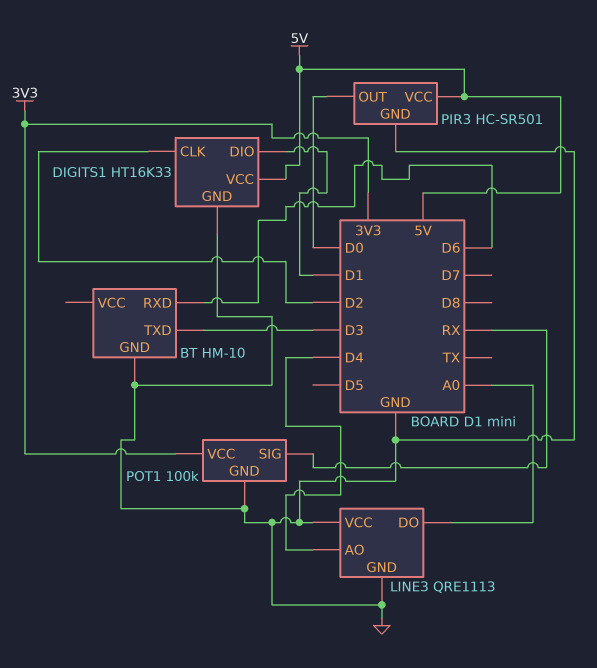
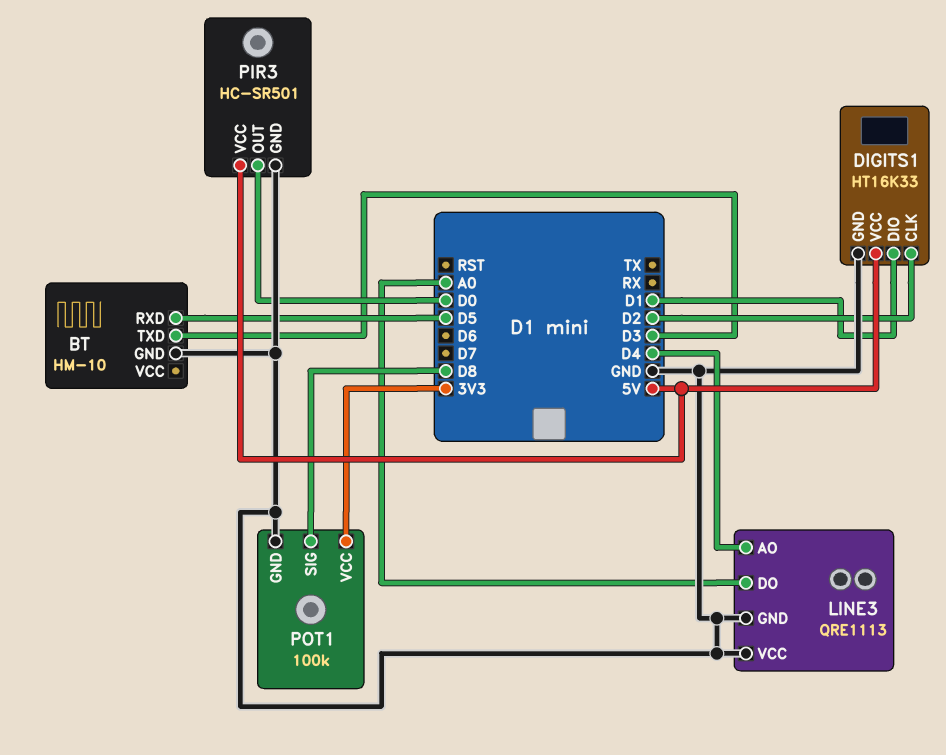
BT pin RXD: D6 -> D5
POT1 pin SIG: RX -> D8

